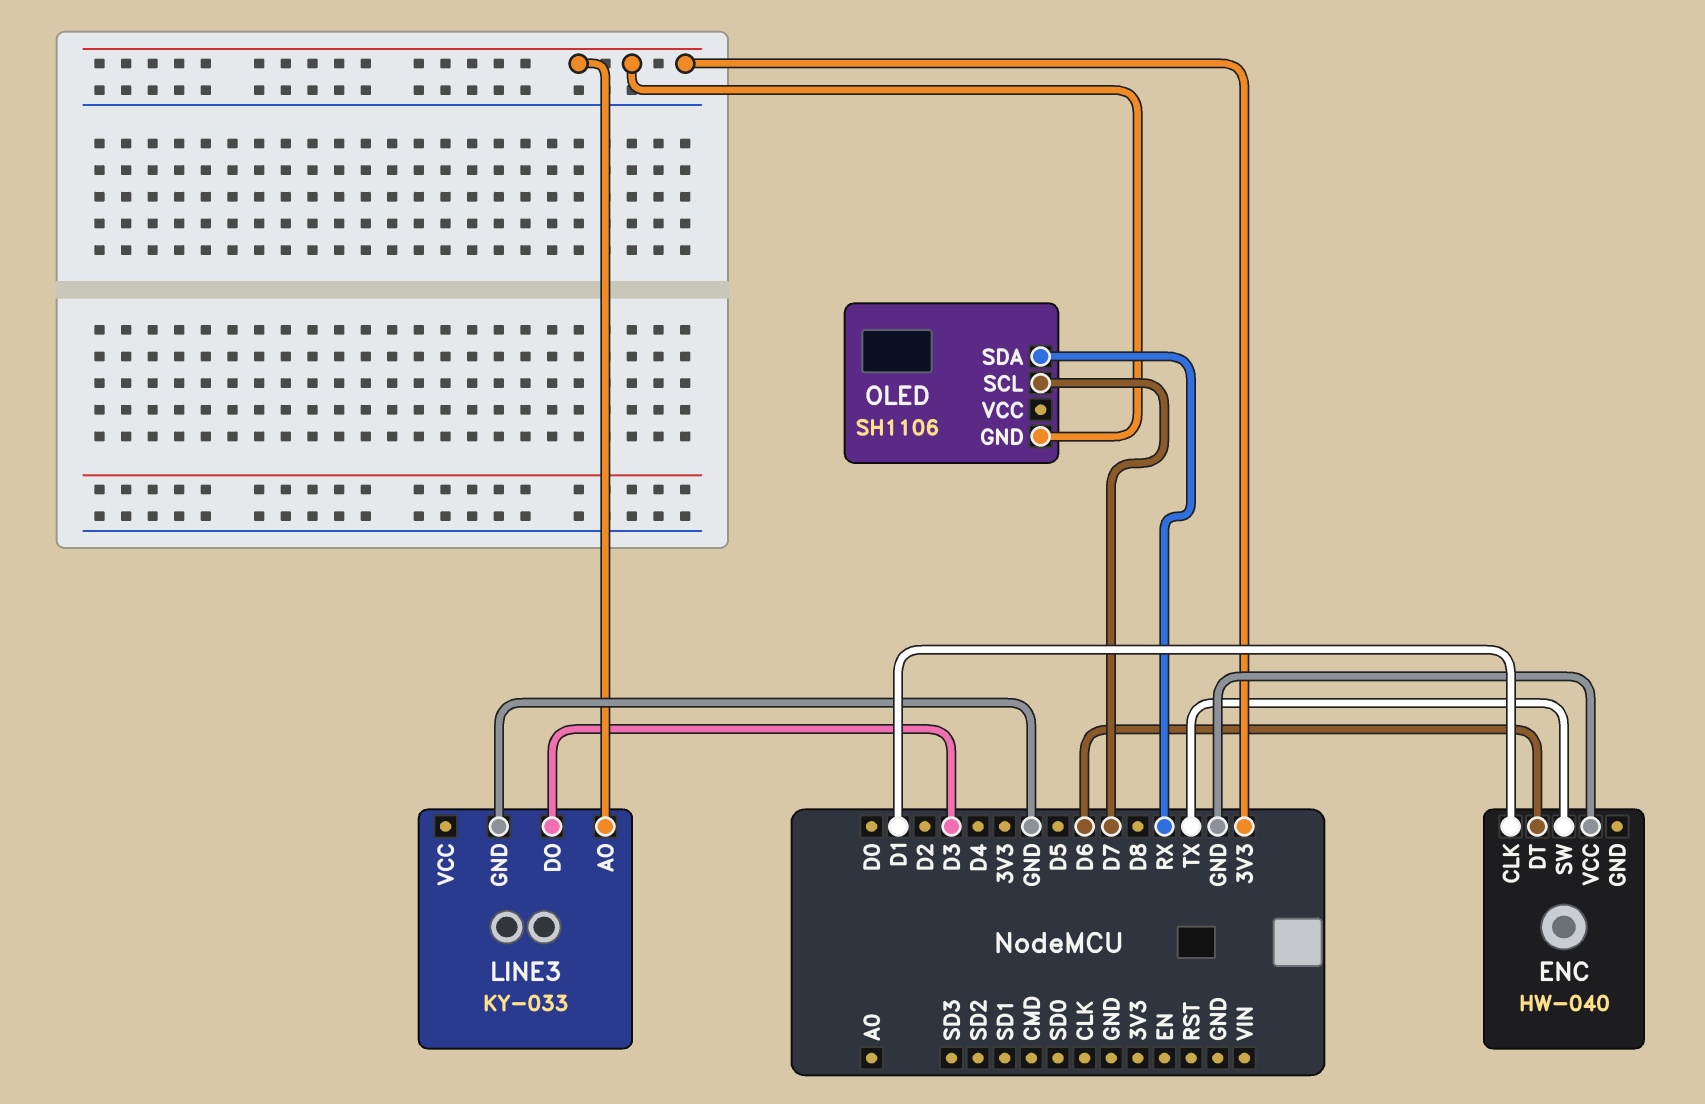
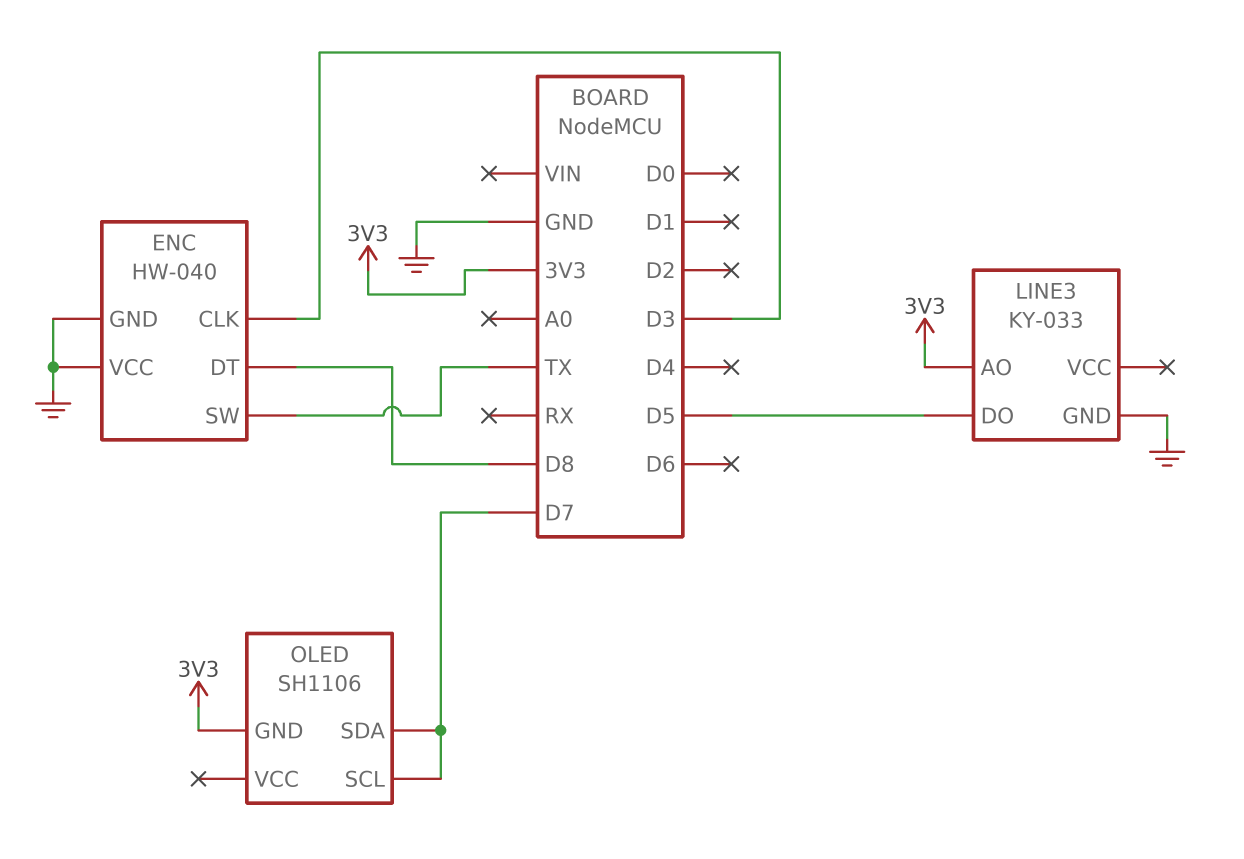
ENC pin CLK: D1 -> D3
ENC pin DT: D6 -> D8
ENC pin GND: none -> GND
LINE3 pin DO: D3 -> D5
OLED pin SDA: RX -> D7

